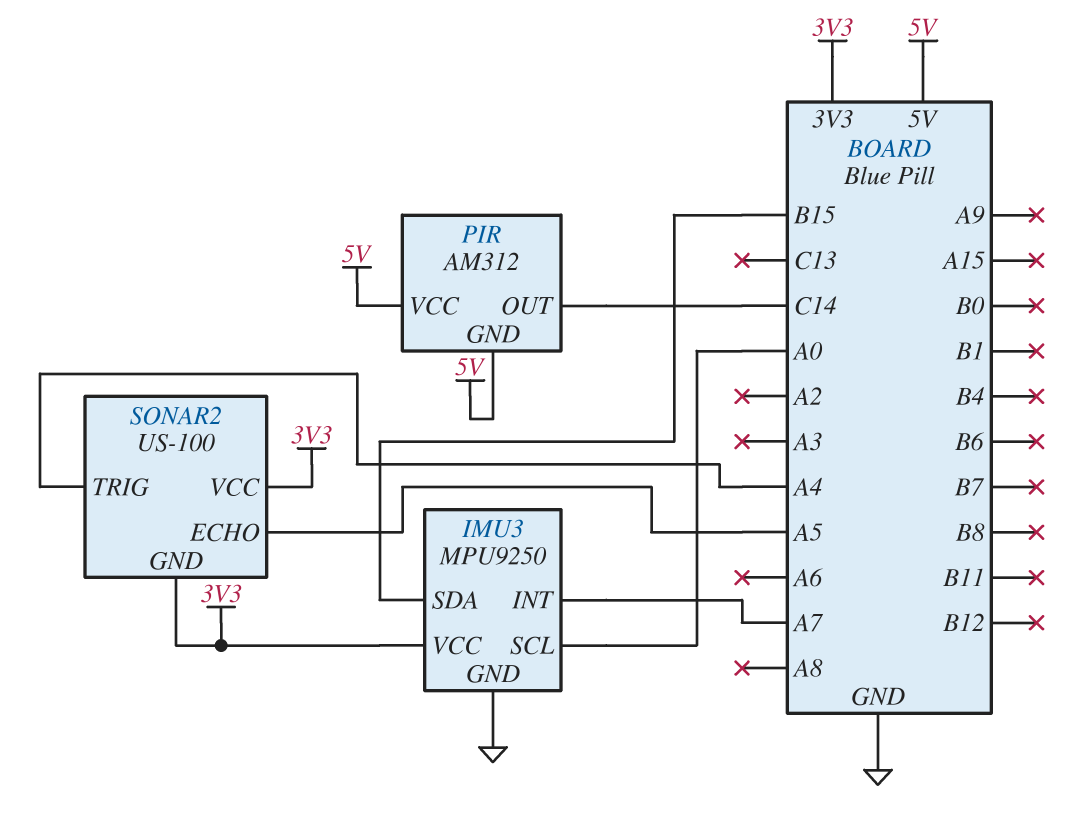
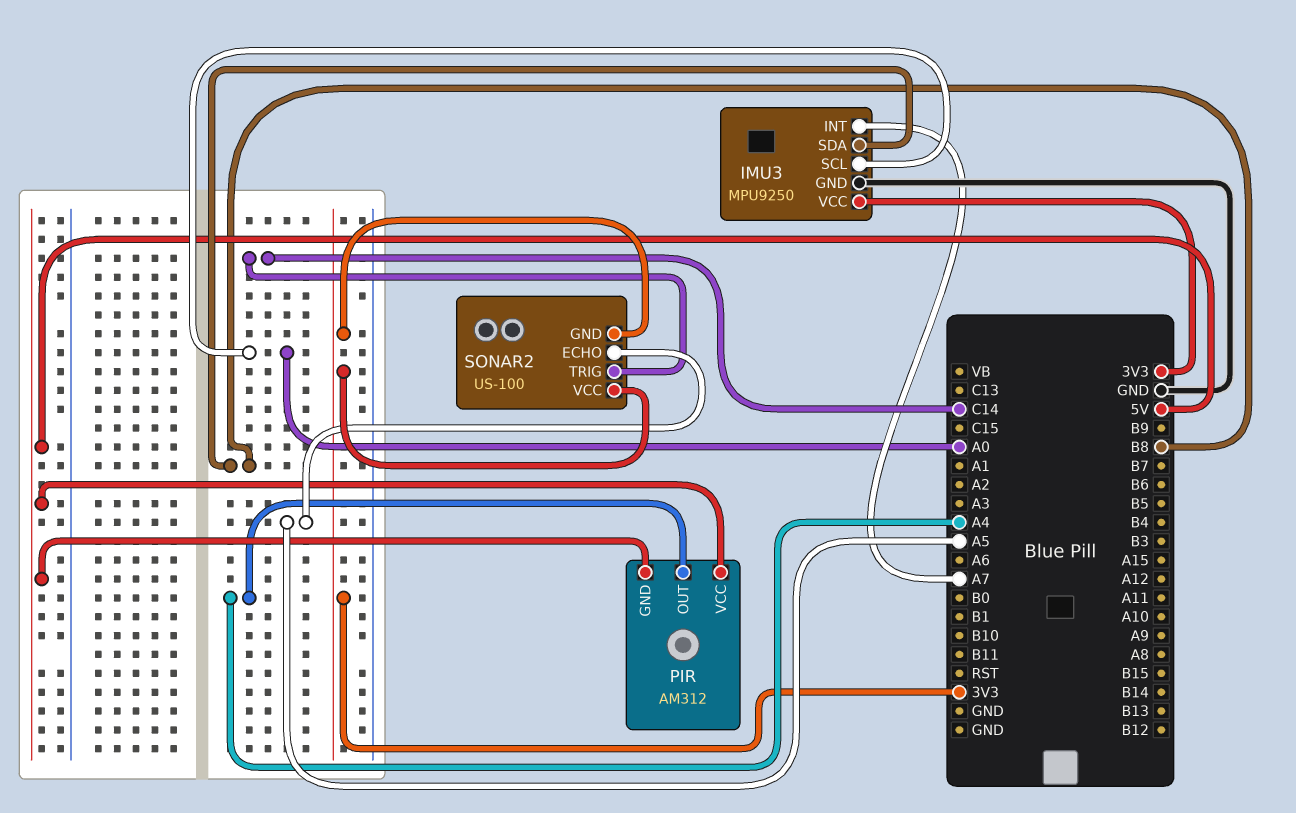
IMU3 pin SDA: B15 -> B8
PIR pin OUT: C14 -> A4
SONAR2 pin TRIG: A4 -> C14

